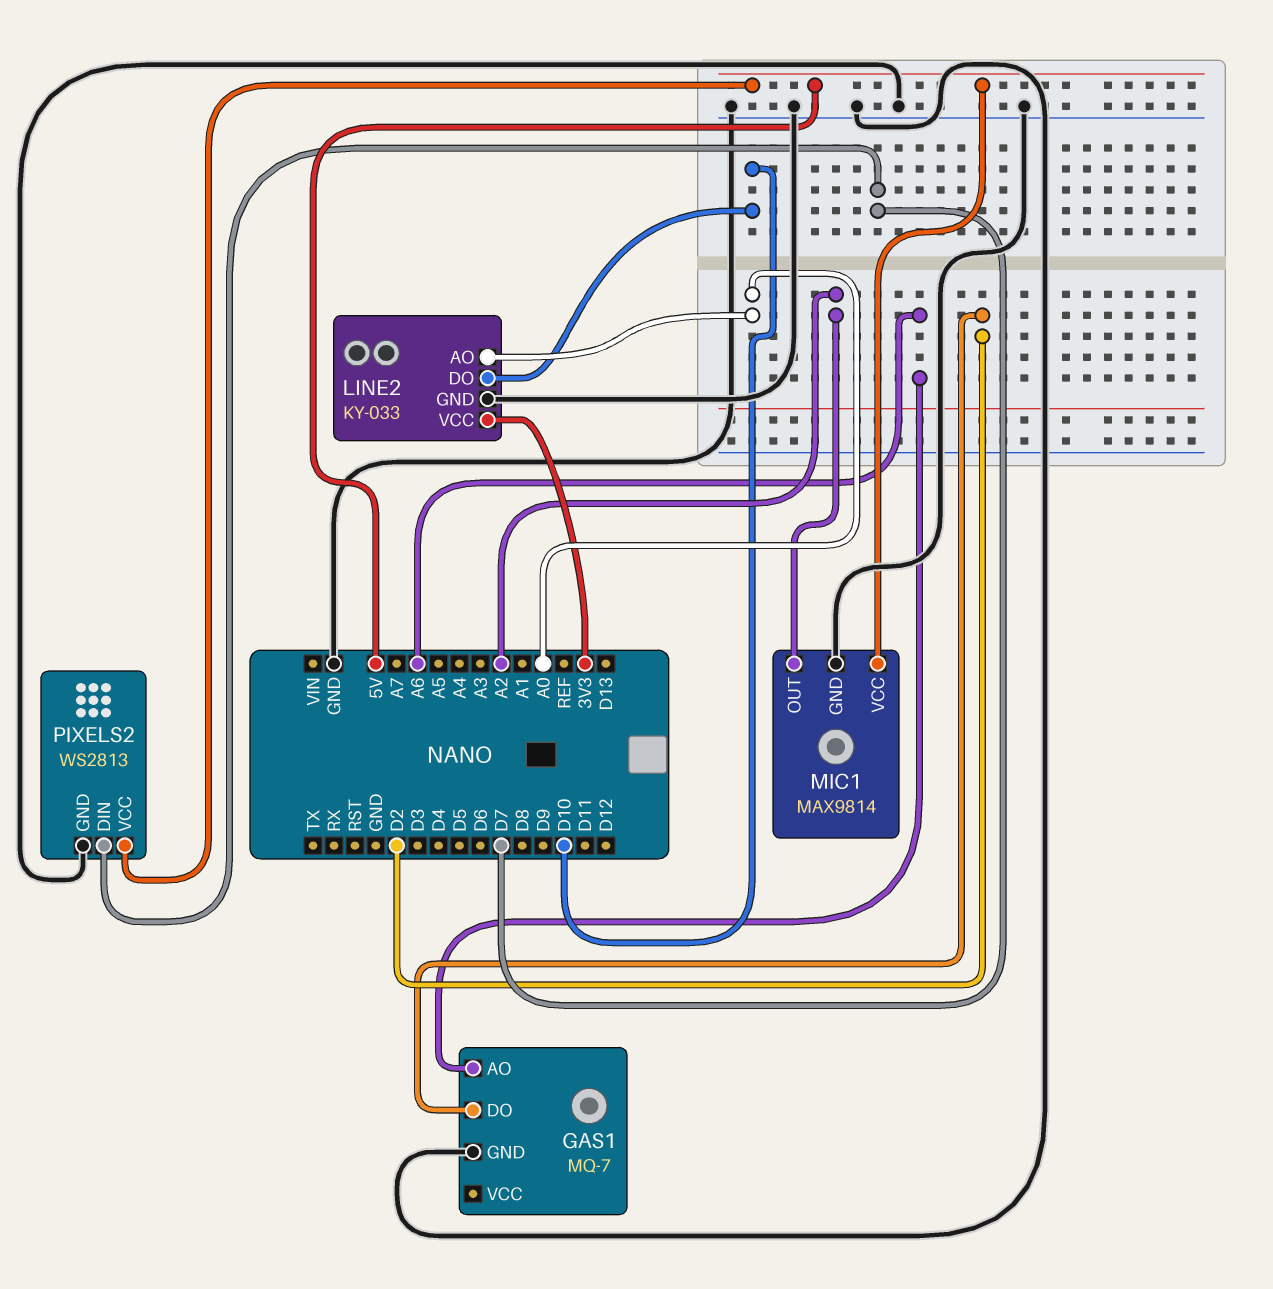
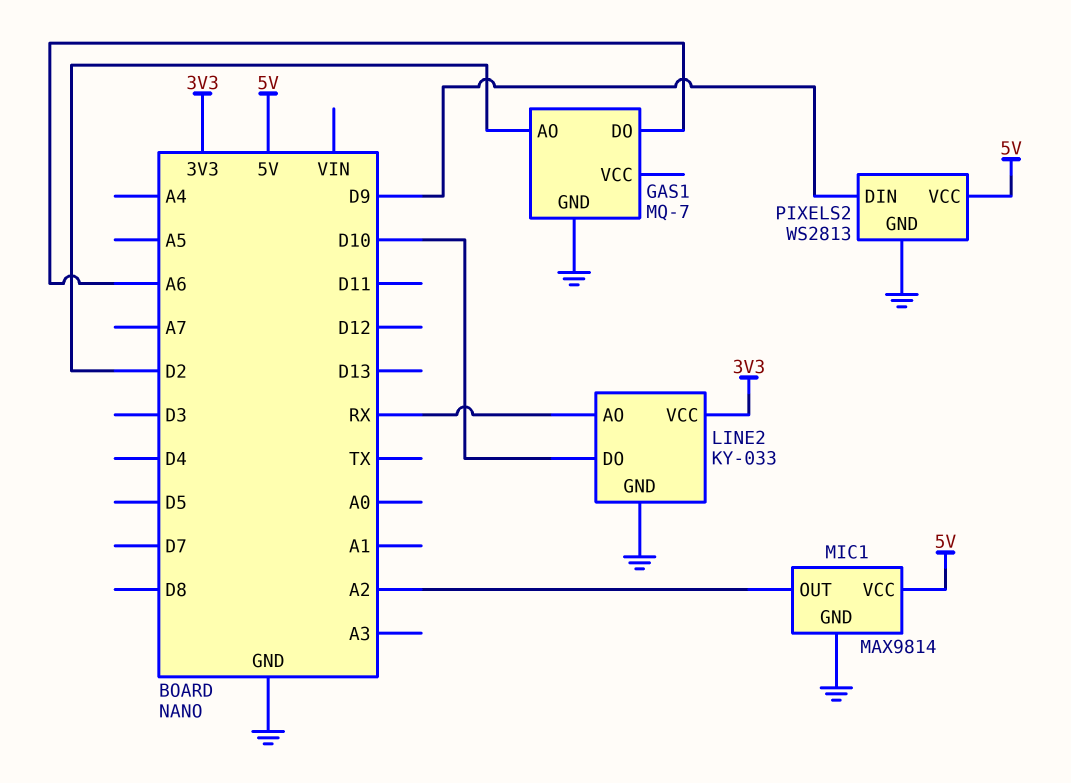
GAS1 pin AO: A6 -> D2
GAS1 pin DO: D2 -> A6
LINE2 pin AO: A0 -> RX
PIXELS2 pin DIN: D7 -> D9

